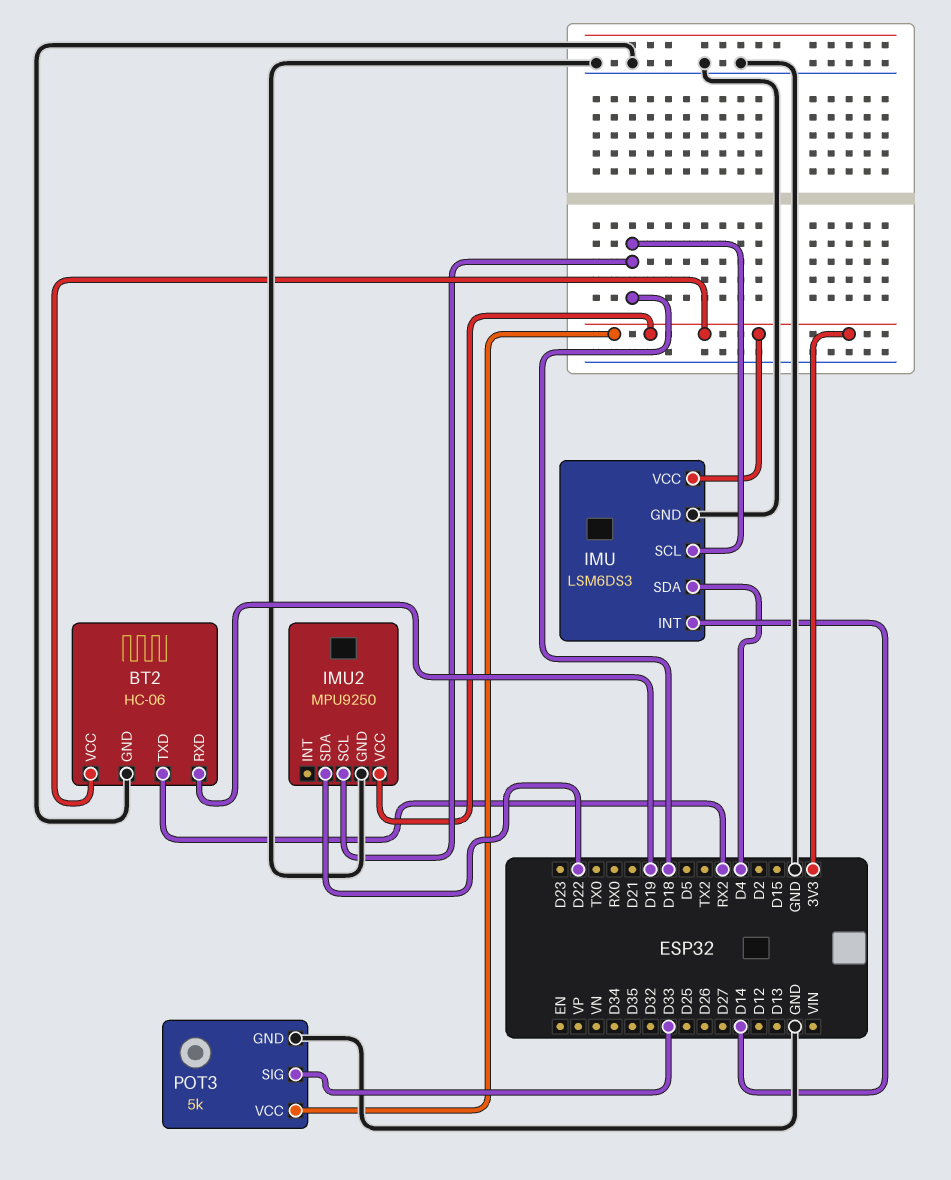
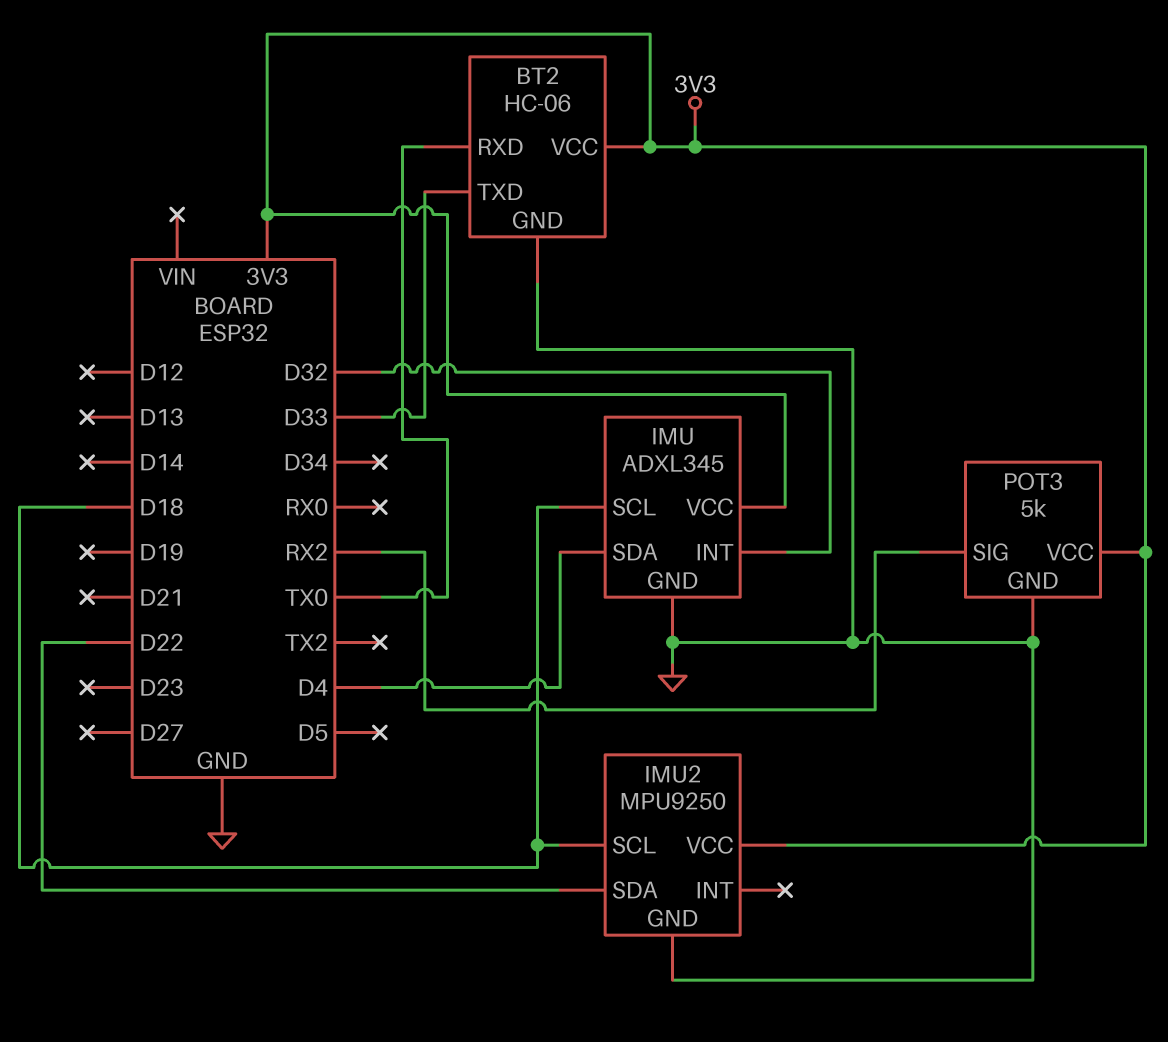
BT2 pin RXD: D19 -> TX0
BT2 pin TXD: RX2 -> D33
IMU: LSM6DS3 -> ADXL345
IMU pin INT: D14 -> D32
POT3 pin SIG: D33 -> RX2

